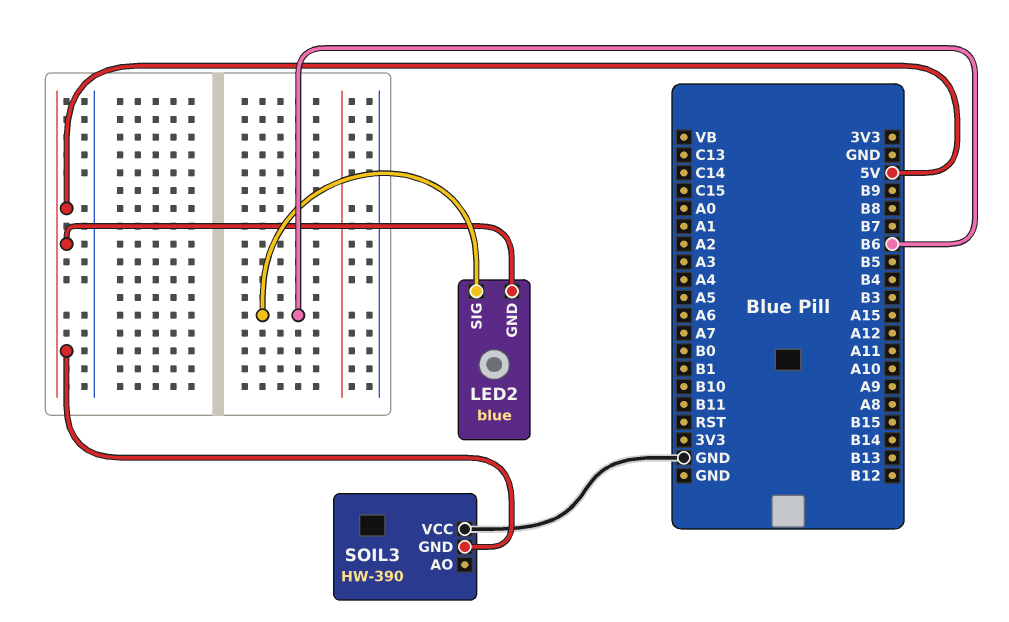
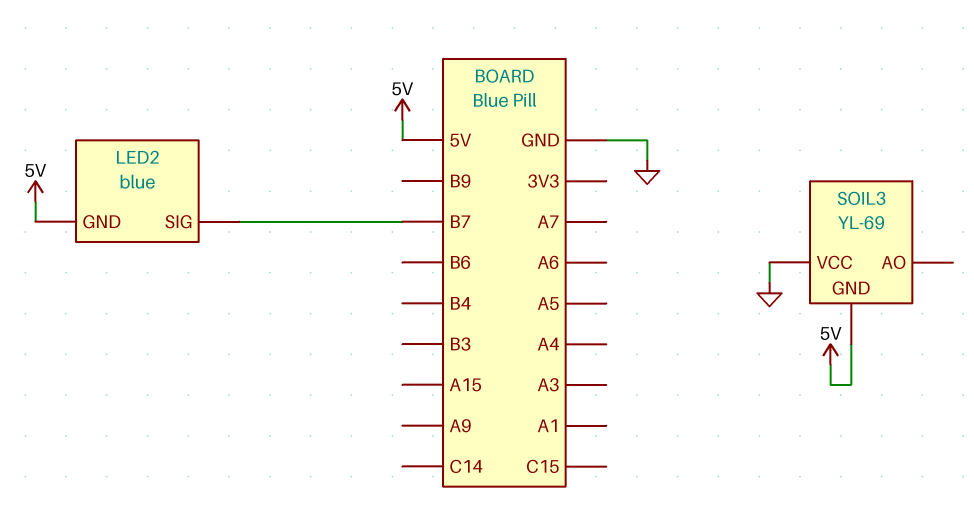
LED2 pin SIG: B6 -> B7
SOIL3: HW-390 -> YL-69

